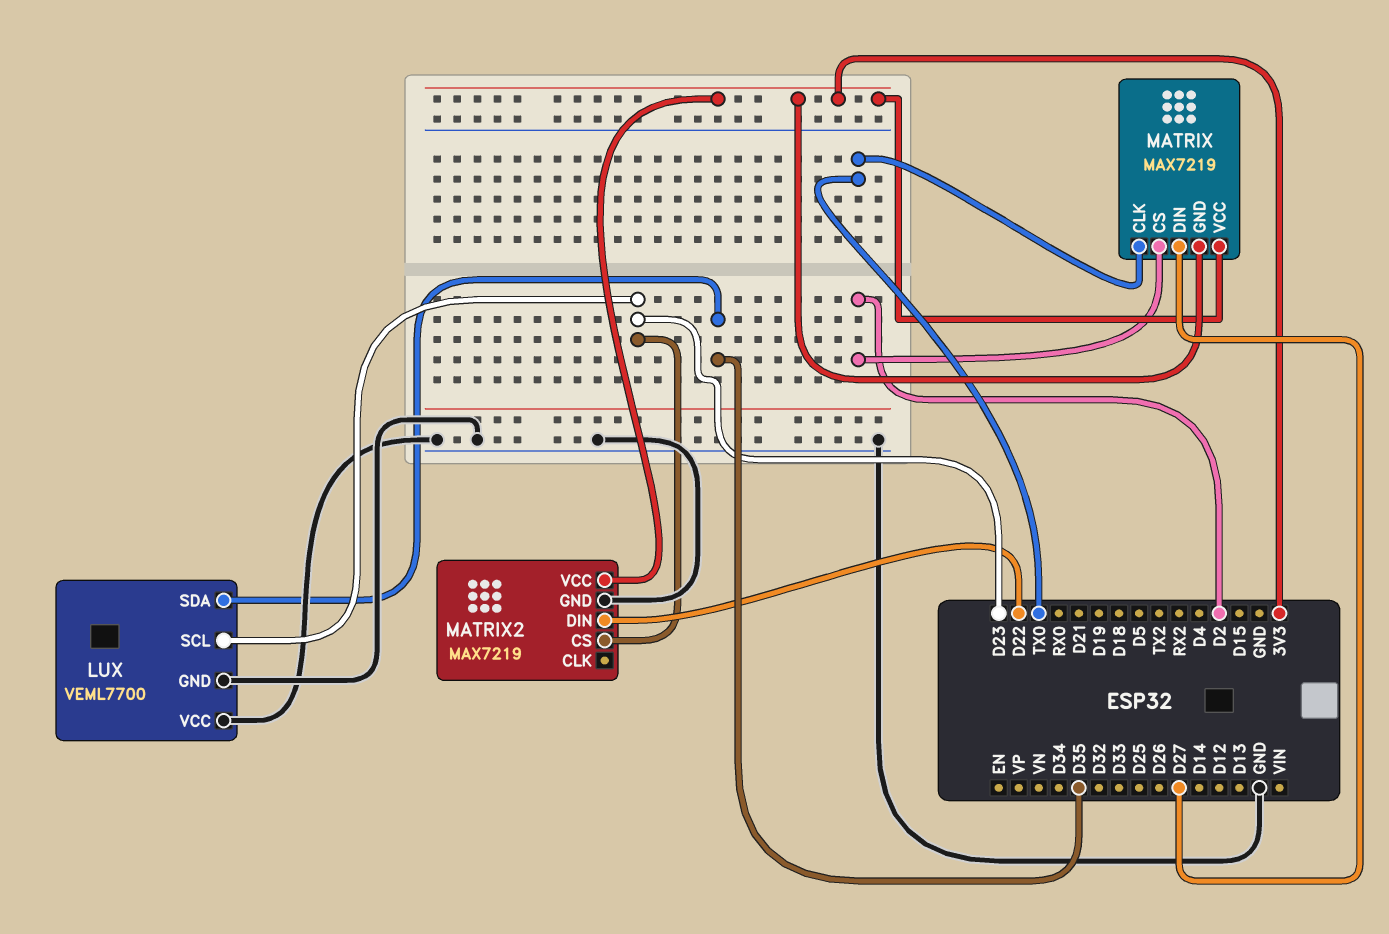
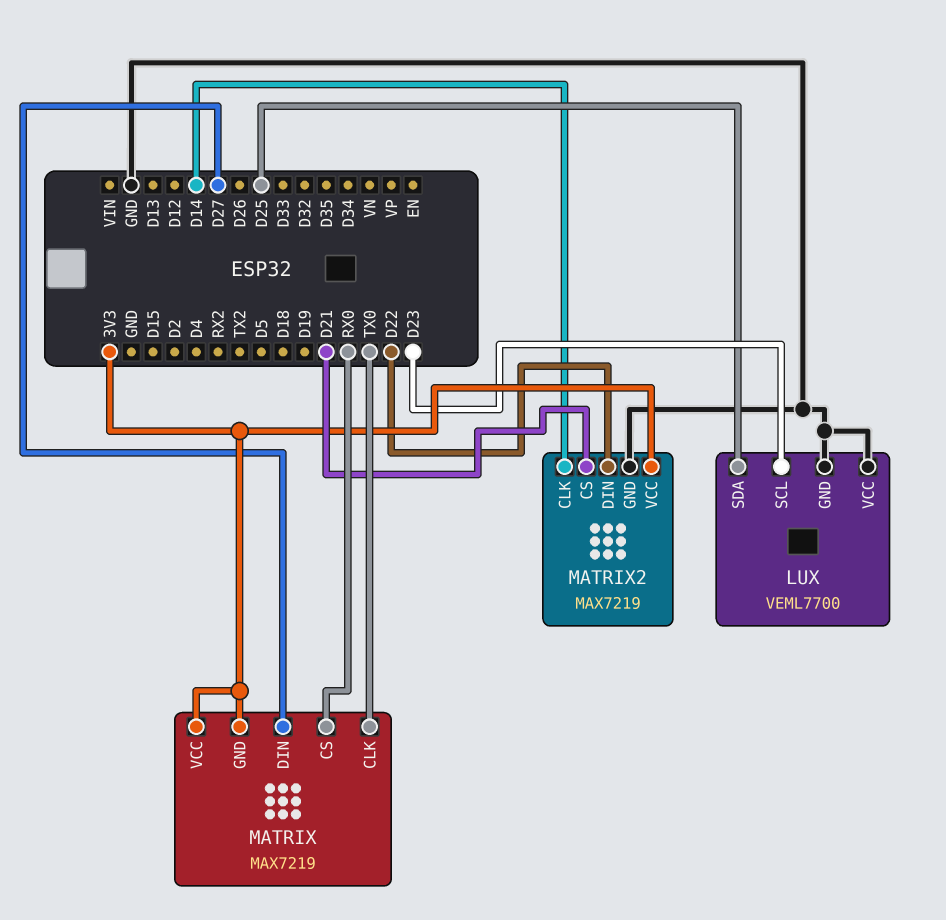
LUX pin SDA: D35 -> D25
MATRIX pin CS: D2 -> RX0
MATRIX2 pin CLK: none -> D14
MATRIX2 pin CS: D23 -> D21

